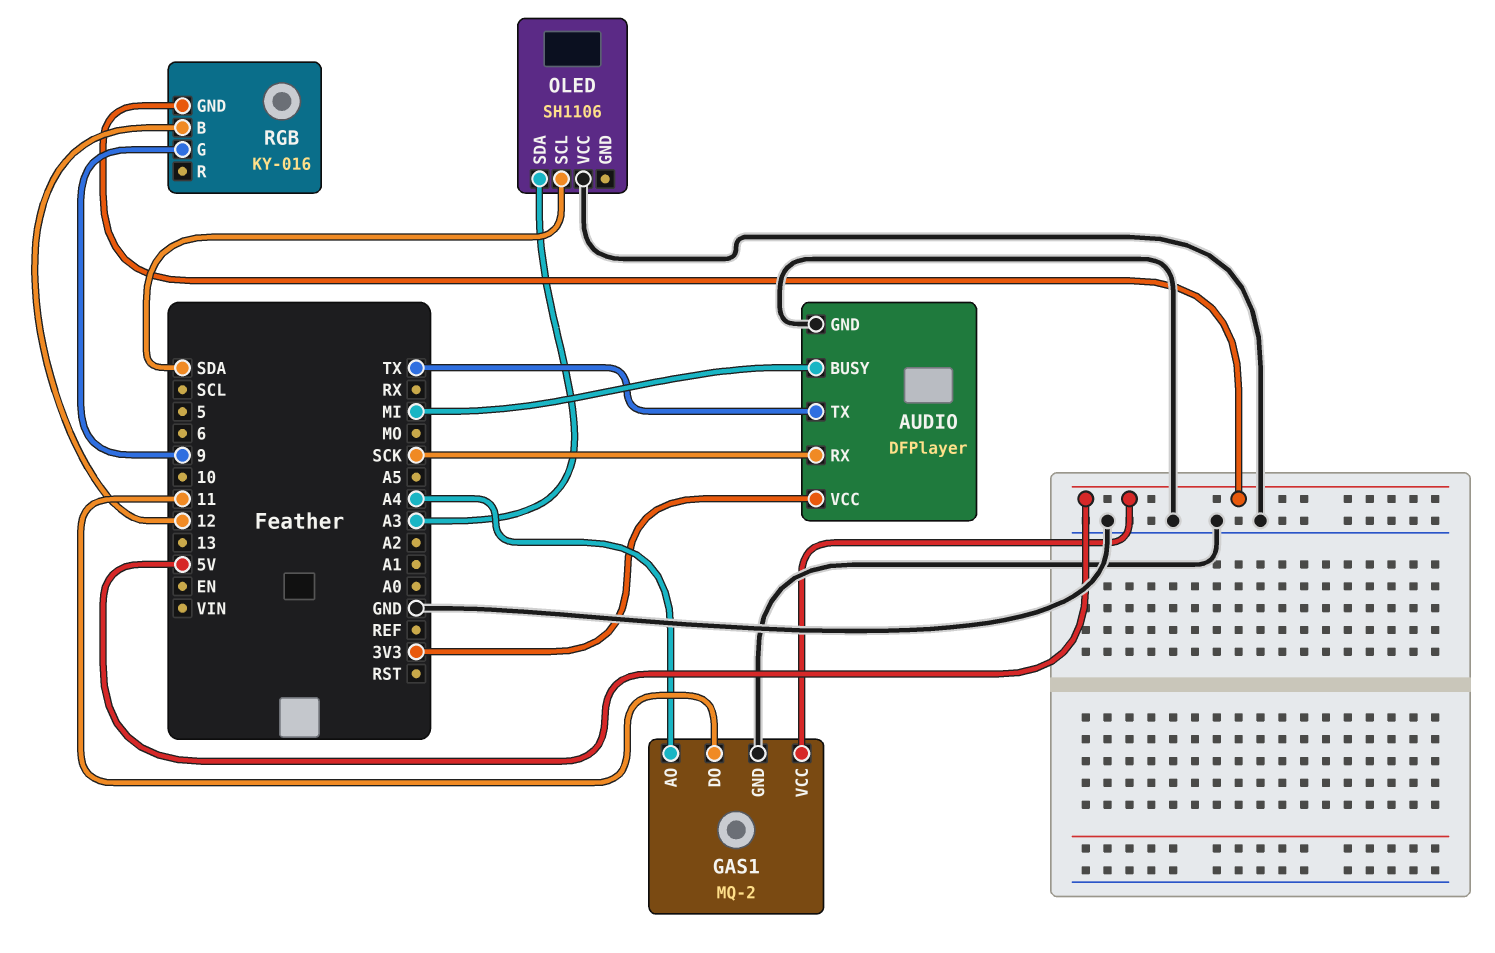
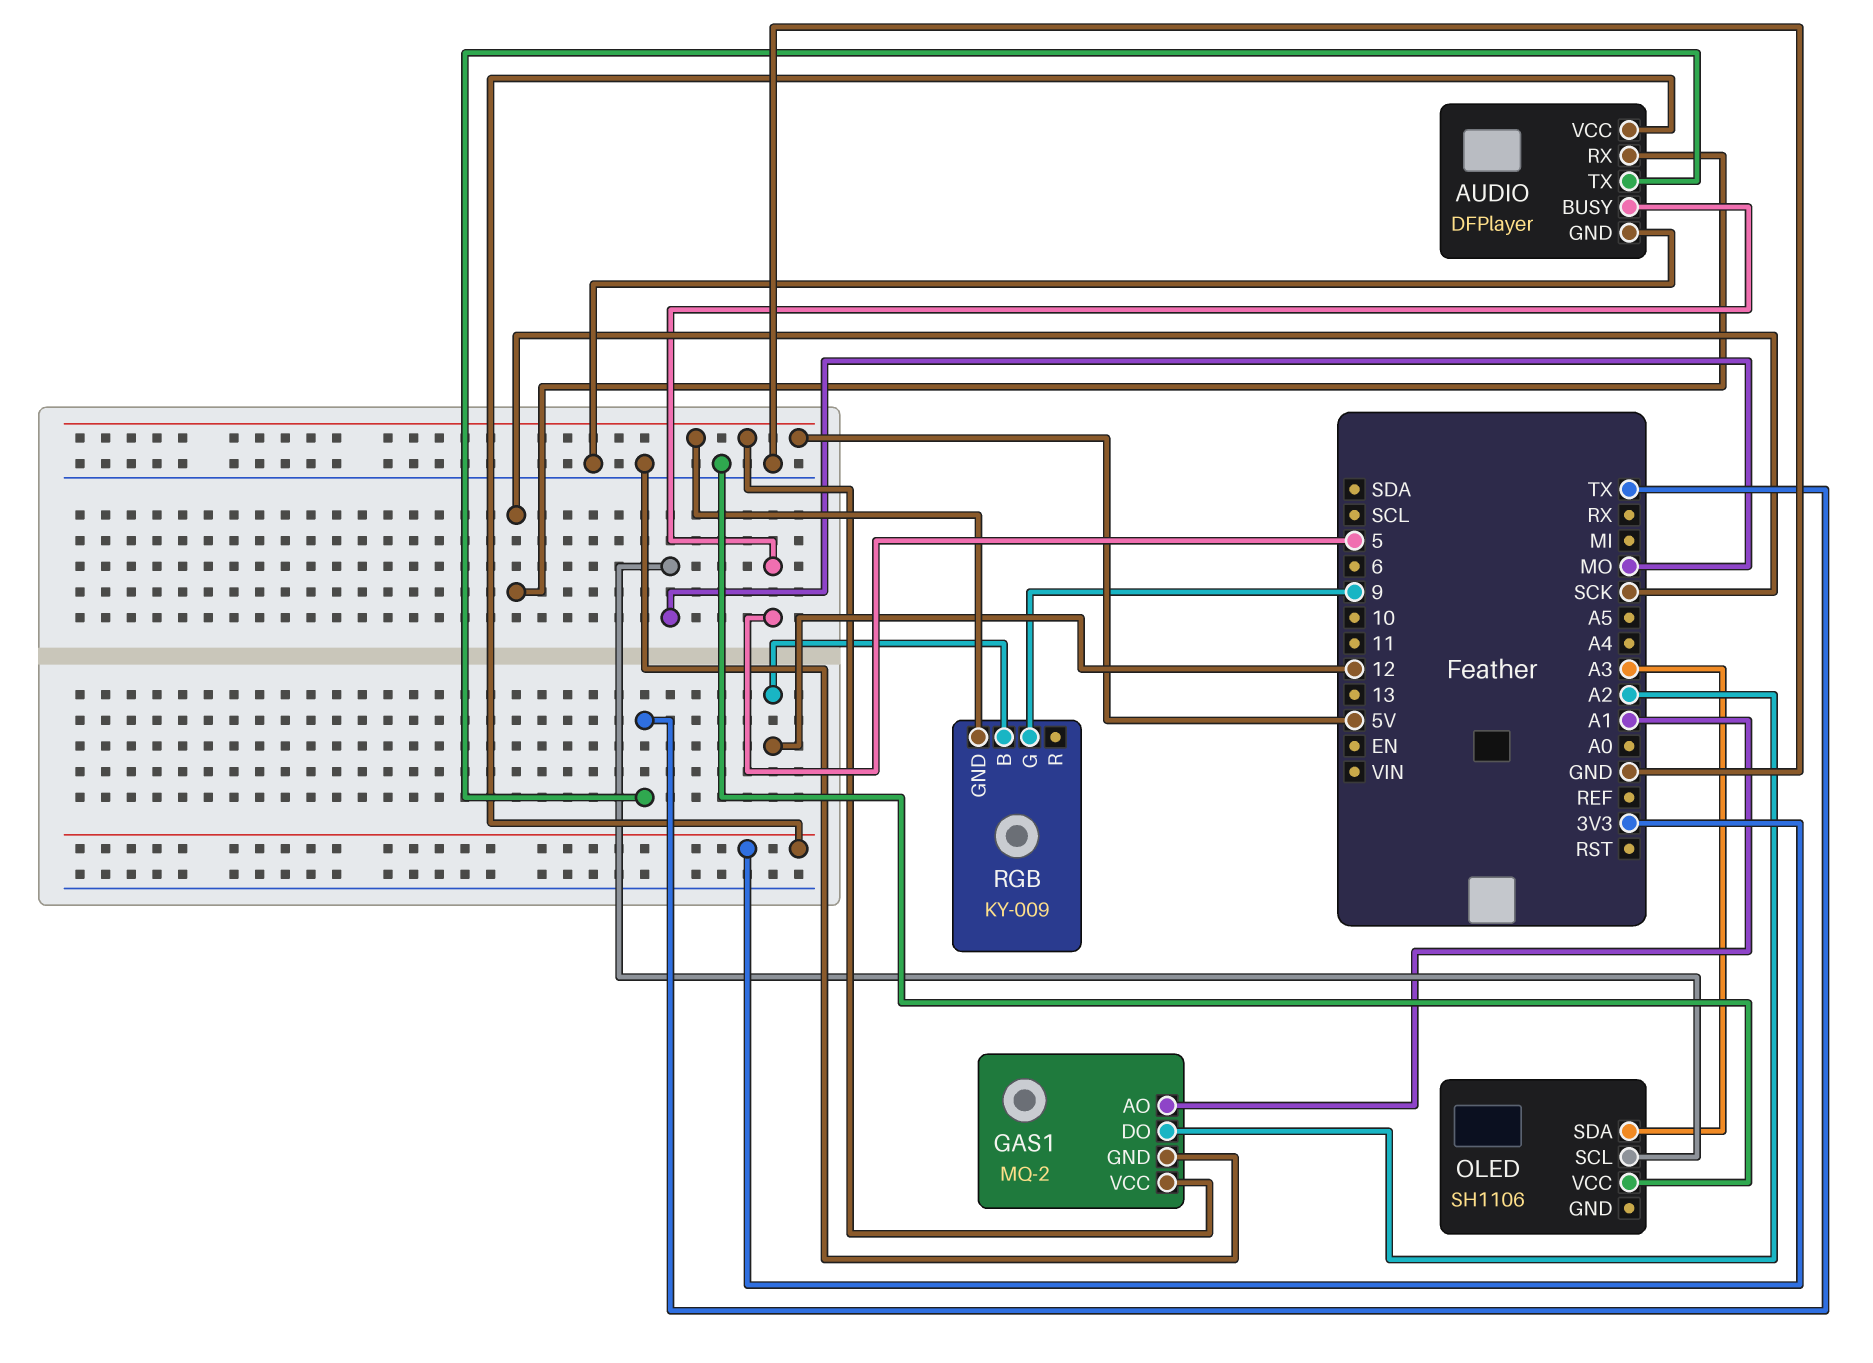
AUDIO pin BUSY: MI -> 5
GAS1 pin AO: A4 -> A1
GAS1 pin DO: 11 -> A2
OLED pin SCL: SDA -> MO
RGB: KY-016 -> KY-009

